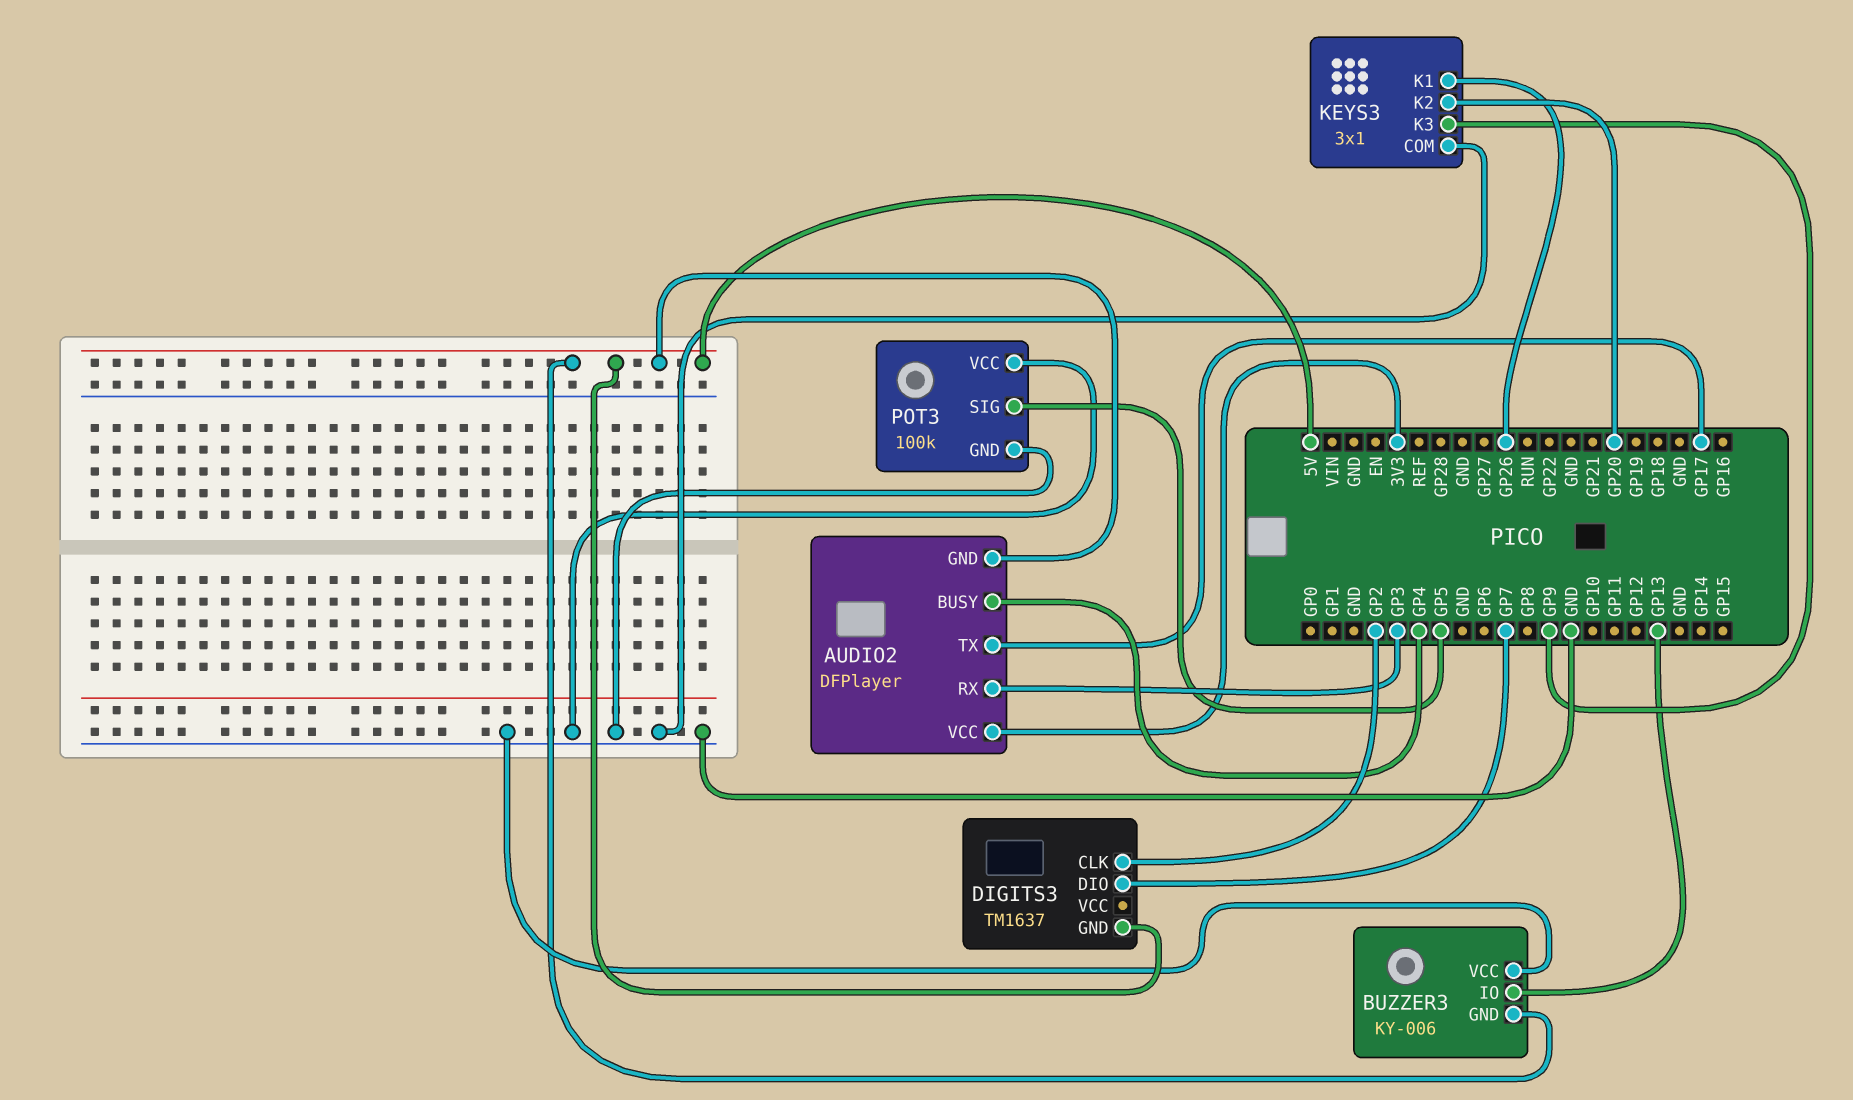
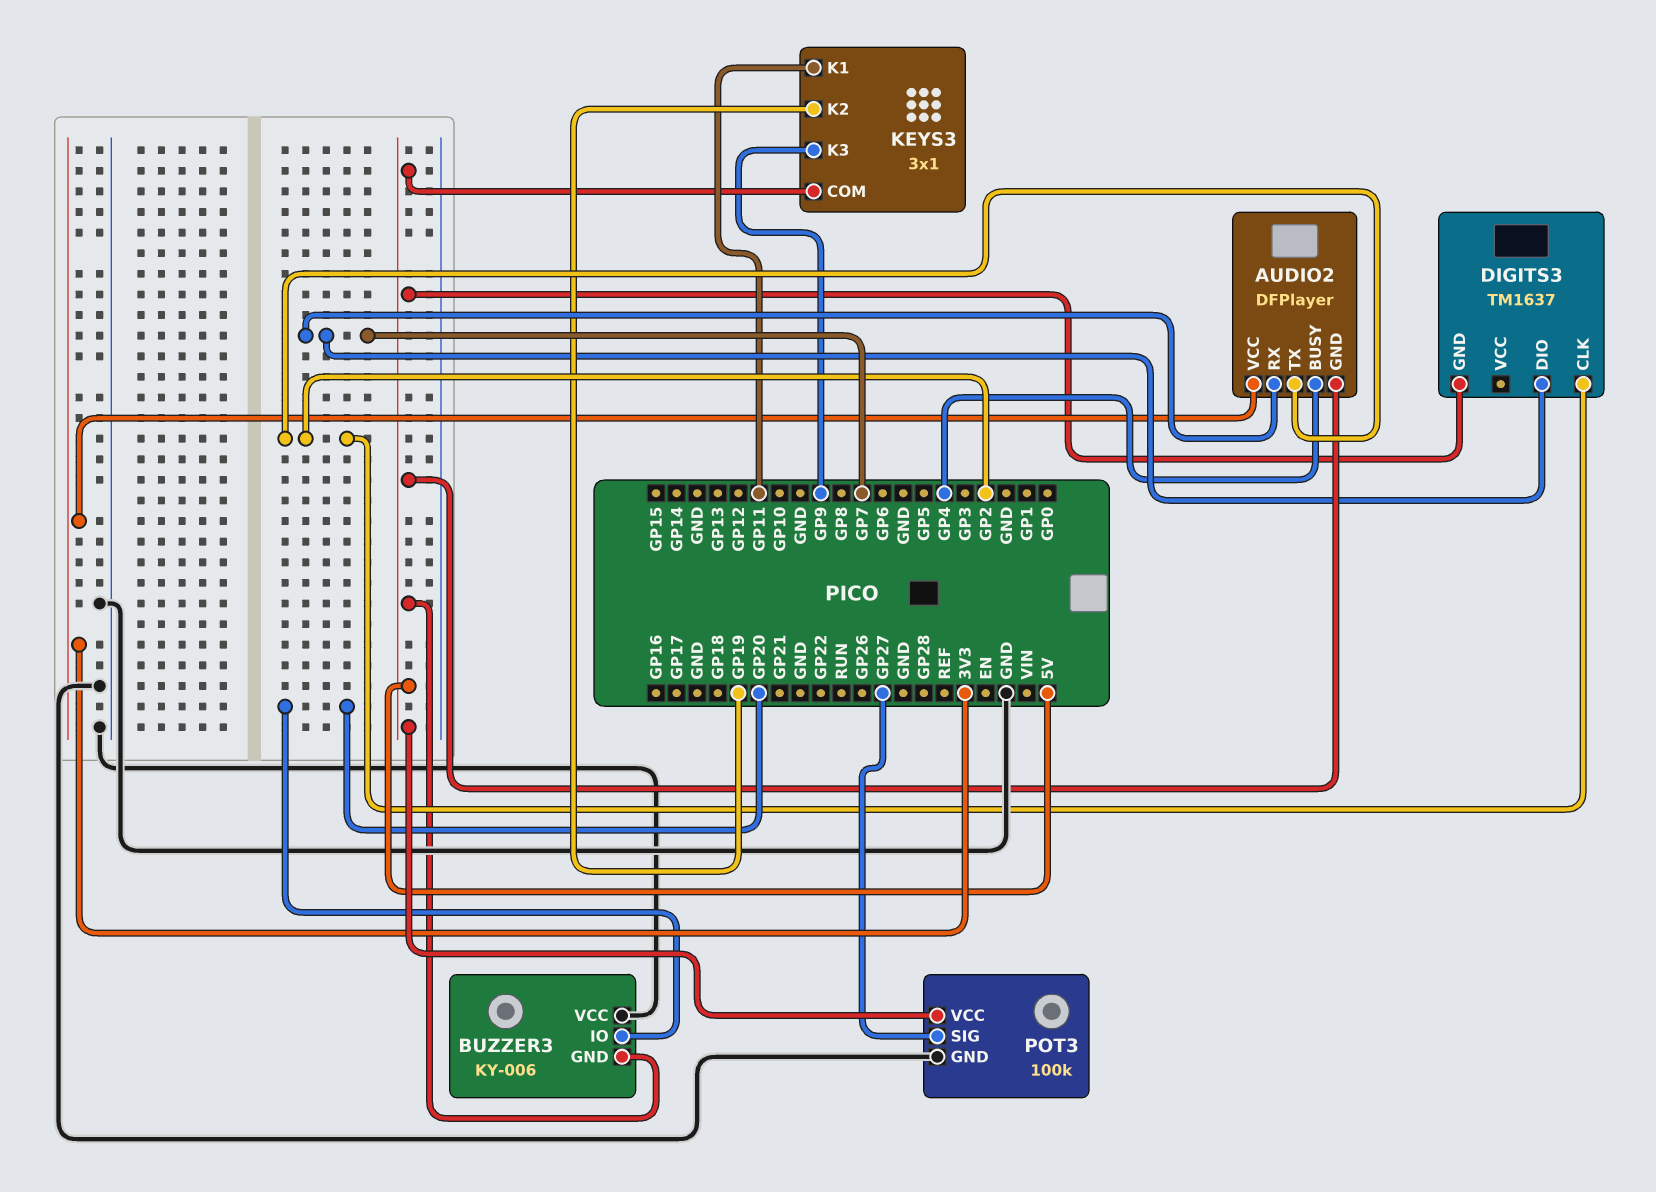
AUDIO2 pin RX: GP3 -> GP7
AUDIO2 pin TX: GP17 -> GP2
BUZZER3 pin IO: GP13 -> GP20
KEYS3 pin COM: GND -> 5V
KEYS3 pin K1: GP26 -> GP11
KEYS3 pin K2: GP20 -> GP19
POT3 pin SIG: GP5 -> GP27
POT3 pin VCC: GND -> 5V

